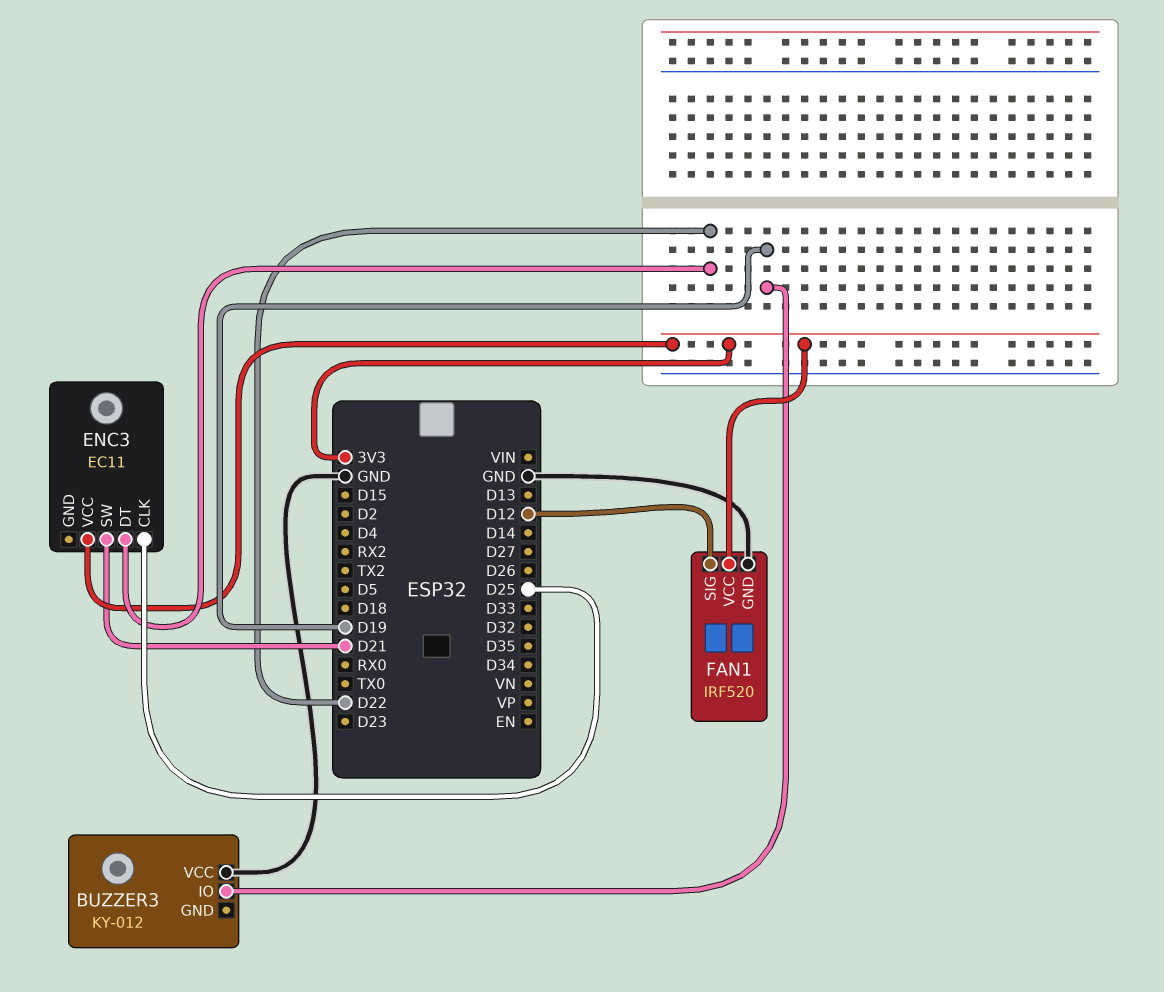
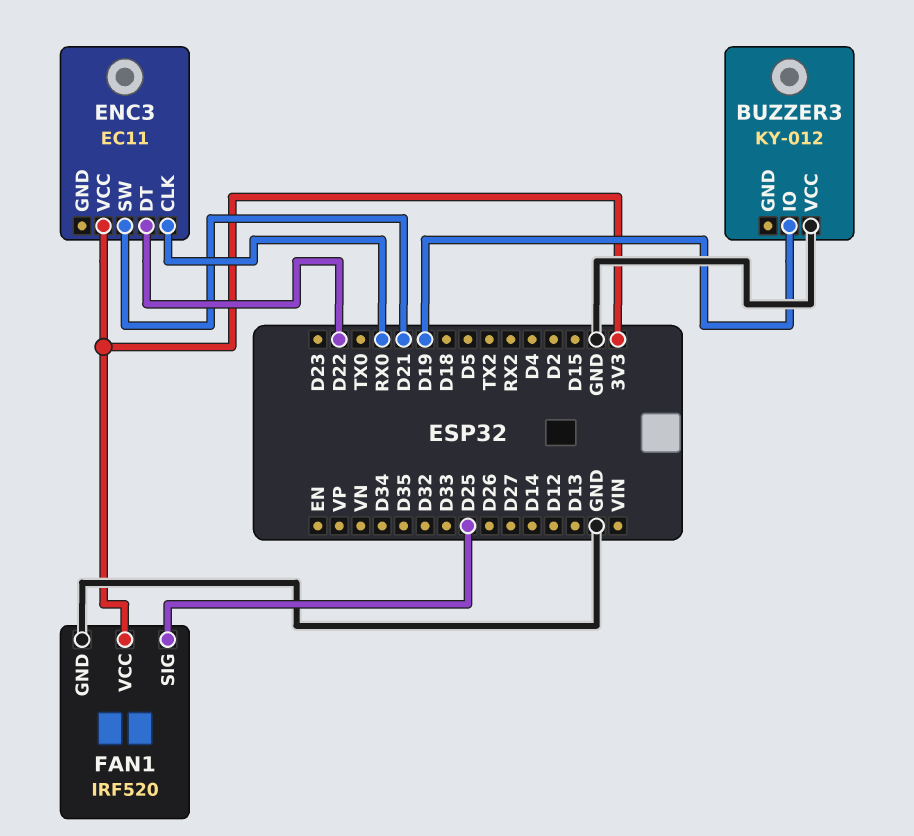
ENC3 pin CLK: D25 -> RX0
FAN1 pin SIG: D12 -> D25

